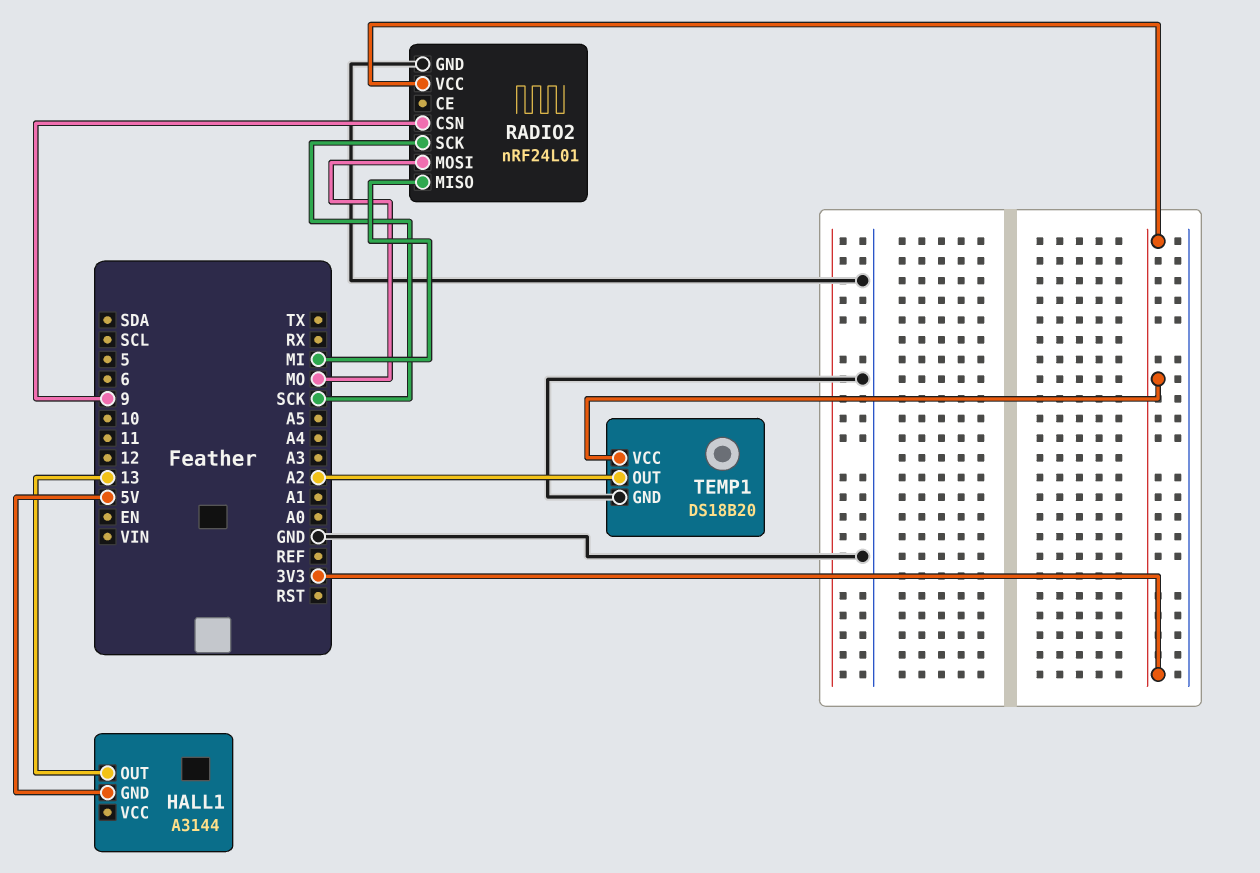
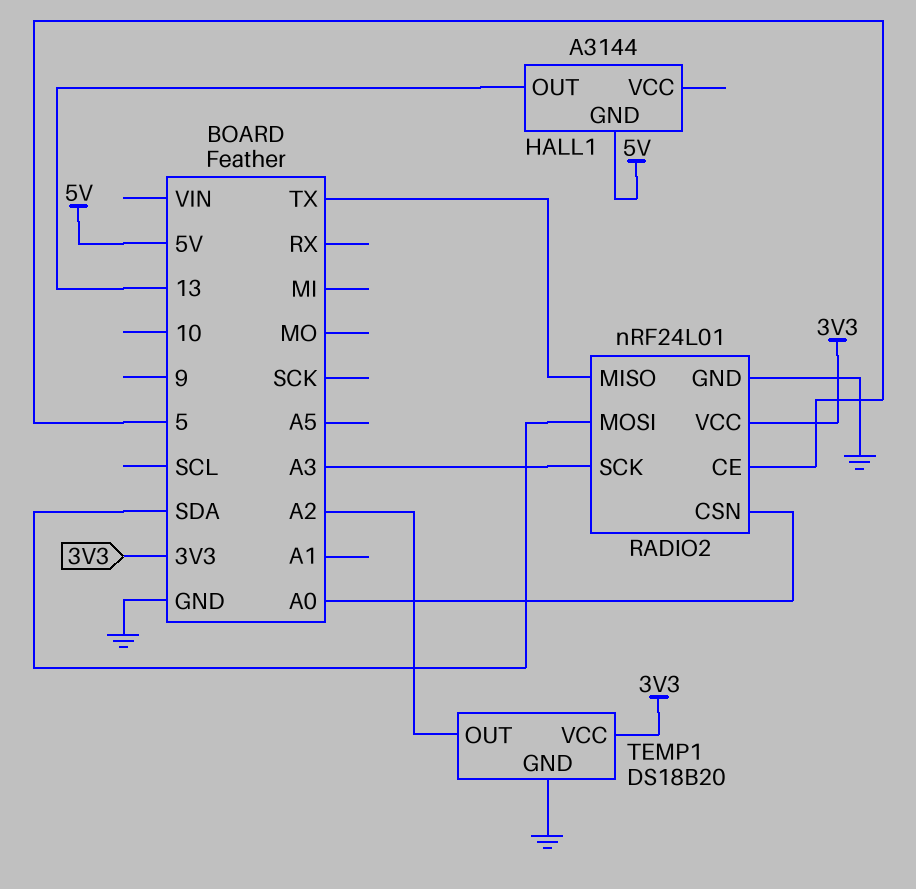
RADIO2 pin CE: none -> 5
RADIO2 pin CSN: 9 -> A0
RADIO2 pin MISO: MI -> TX
RADIO2 pin MOSI: MO -> SDA
RADIO2 pin SCK: SCK -> A3

